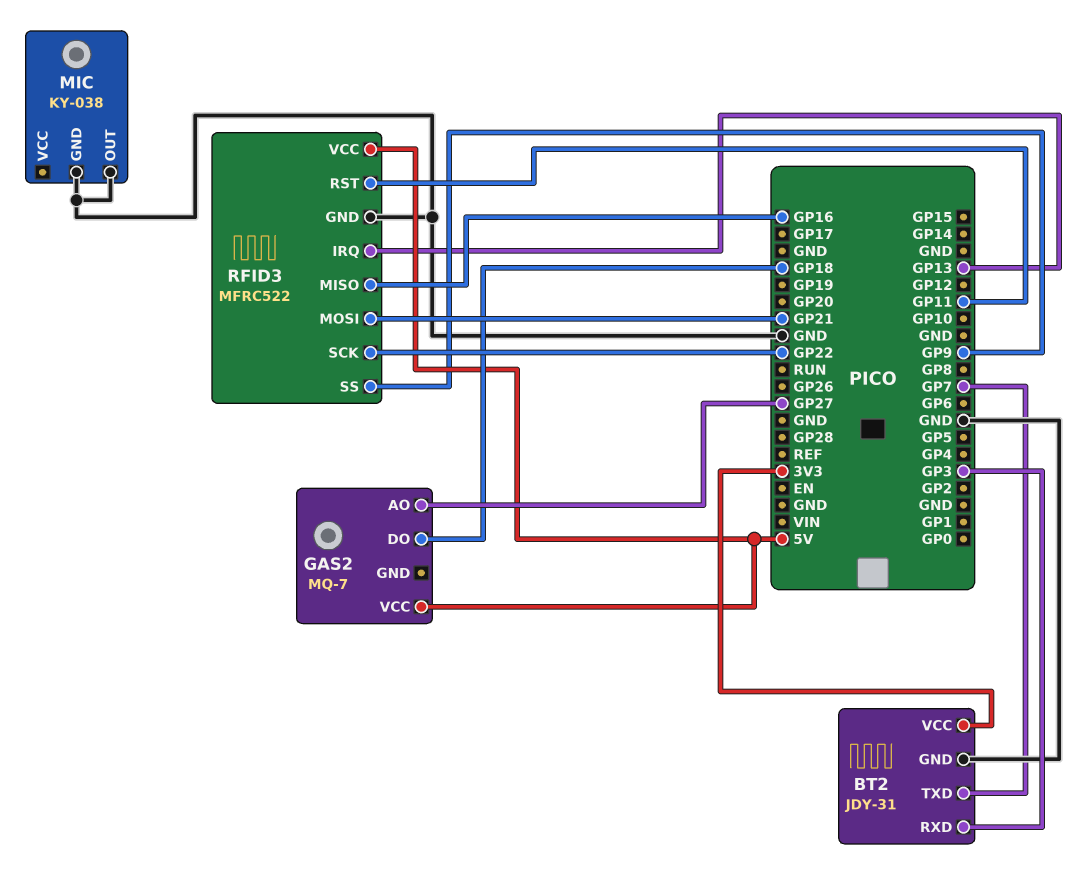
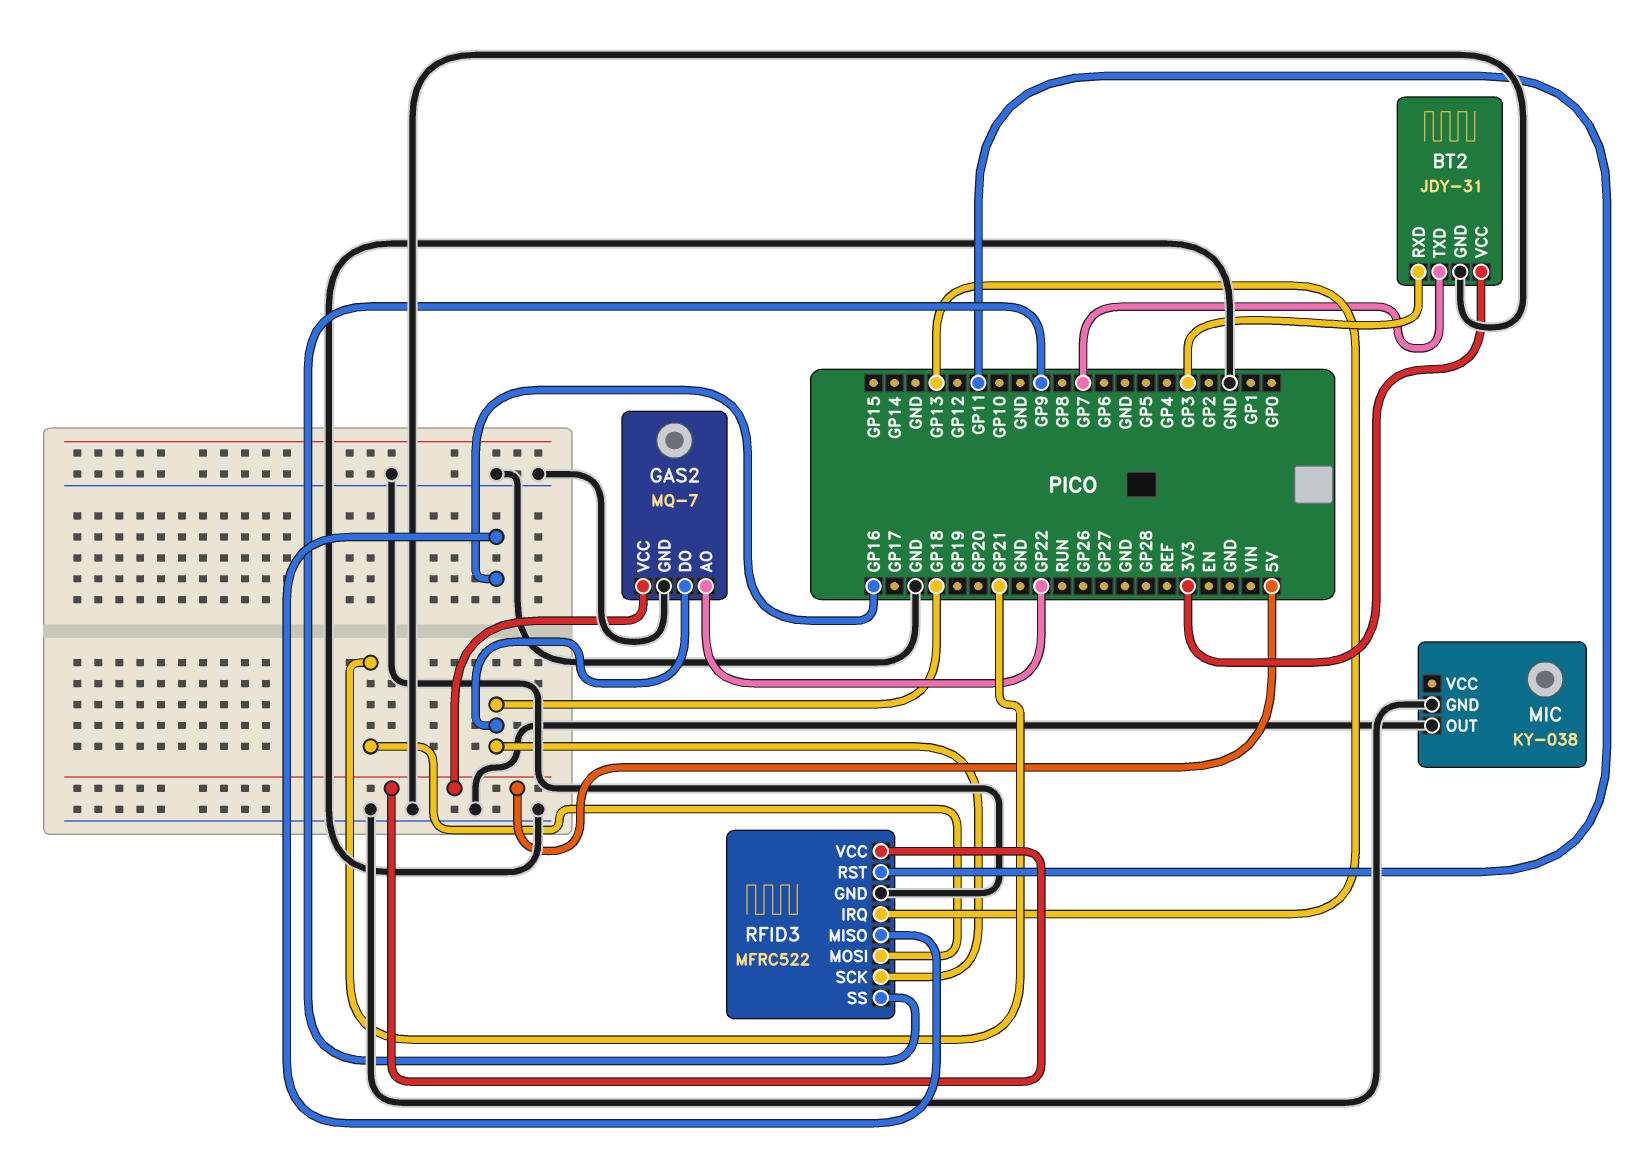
GAS2 pin AO: GP27 -> GP22
GAS2 pin GND: none -> GND
RFID3 pin SCK: GP22 -> GP18

